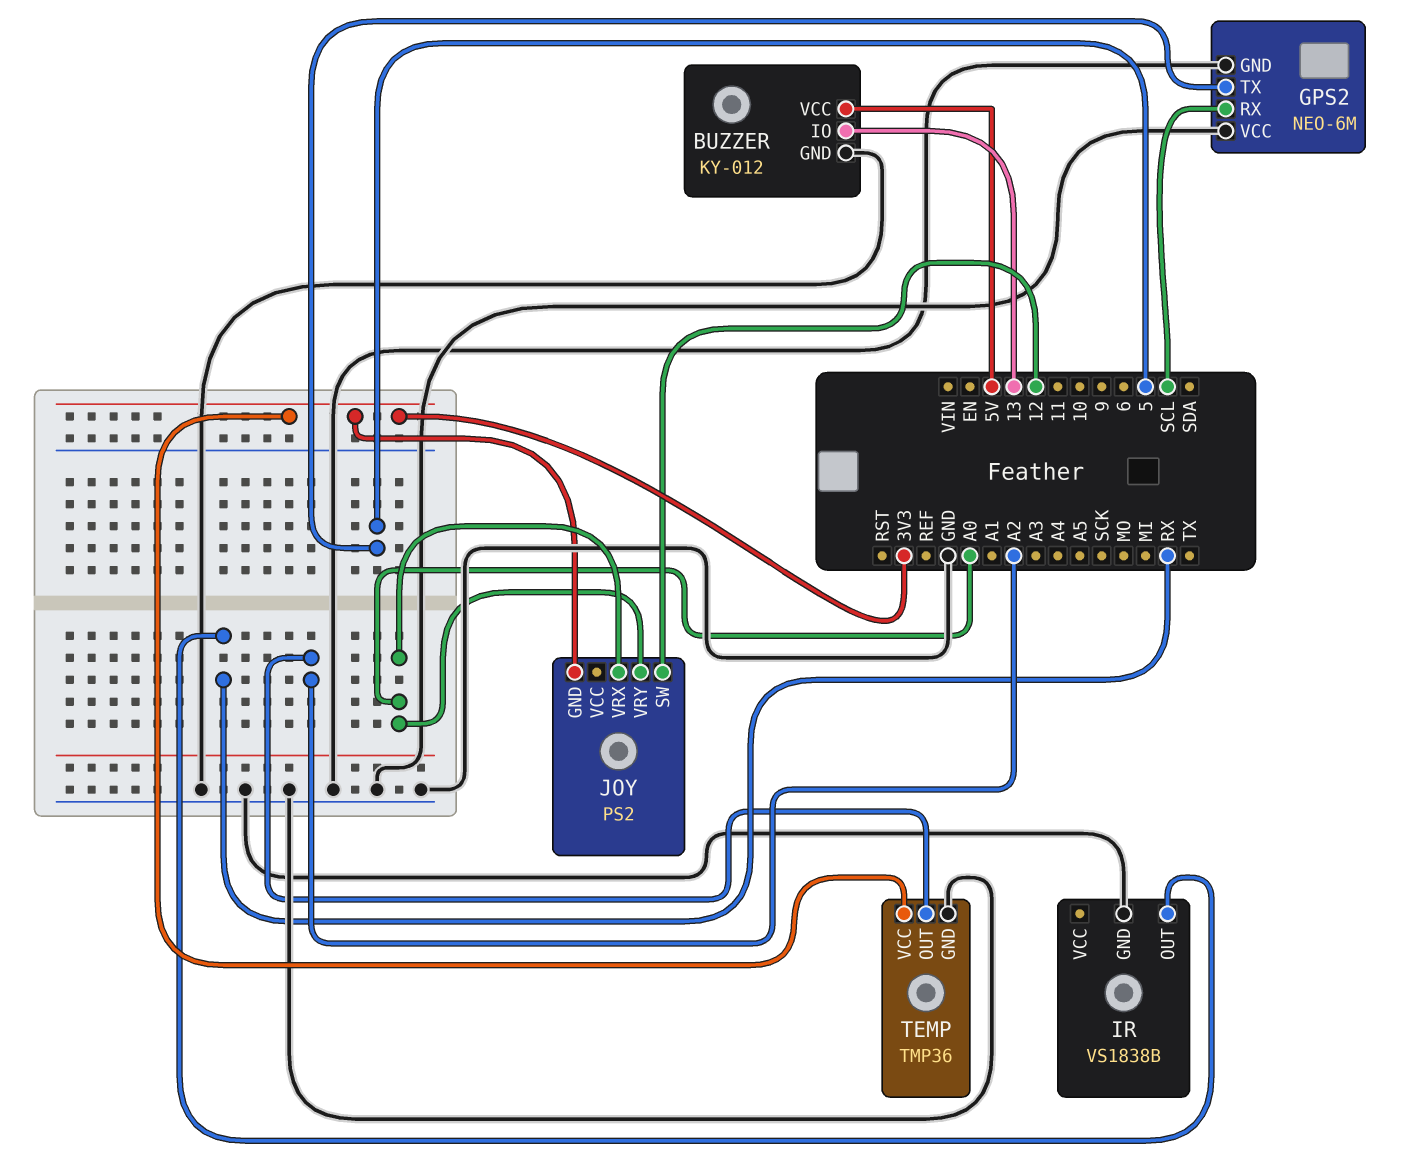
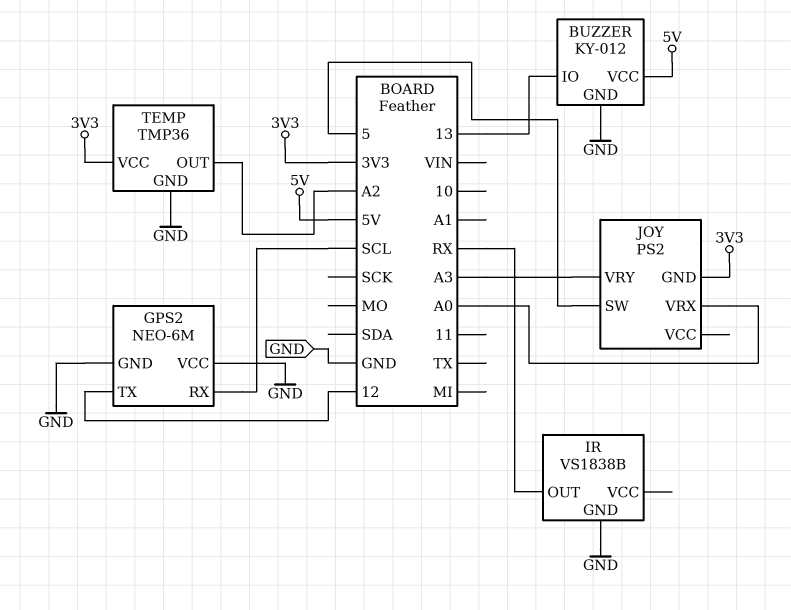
GPS2 pin TX: 5 -> 12
JOY pin SW: 12 -> 5
JOY pin VRY: A0 -> A3

